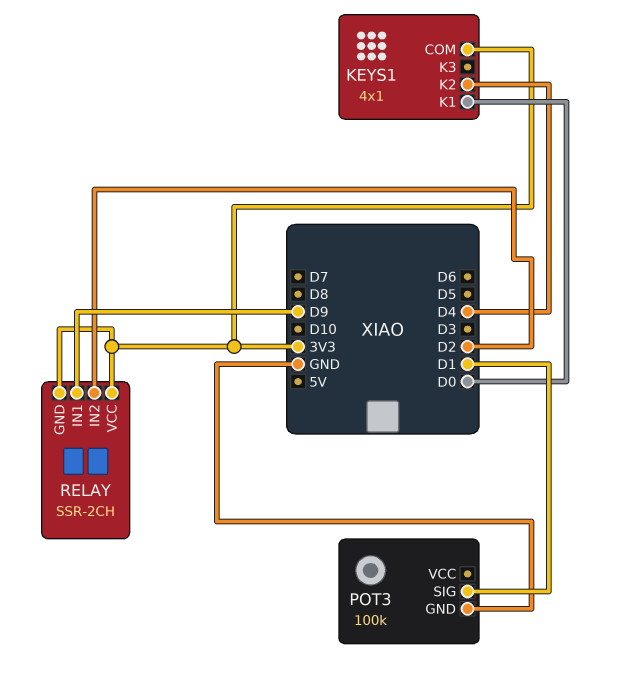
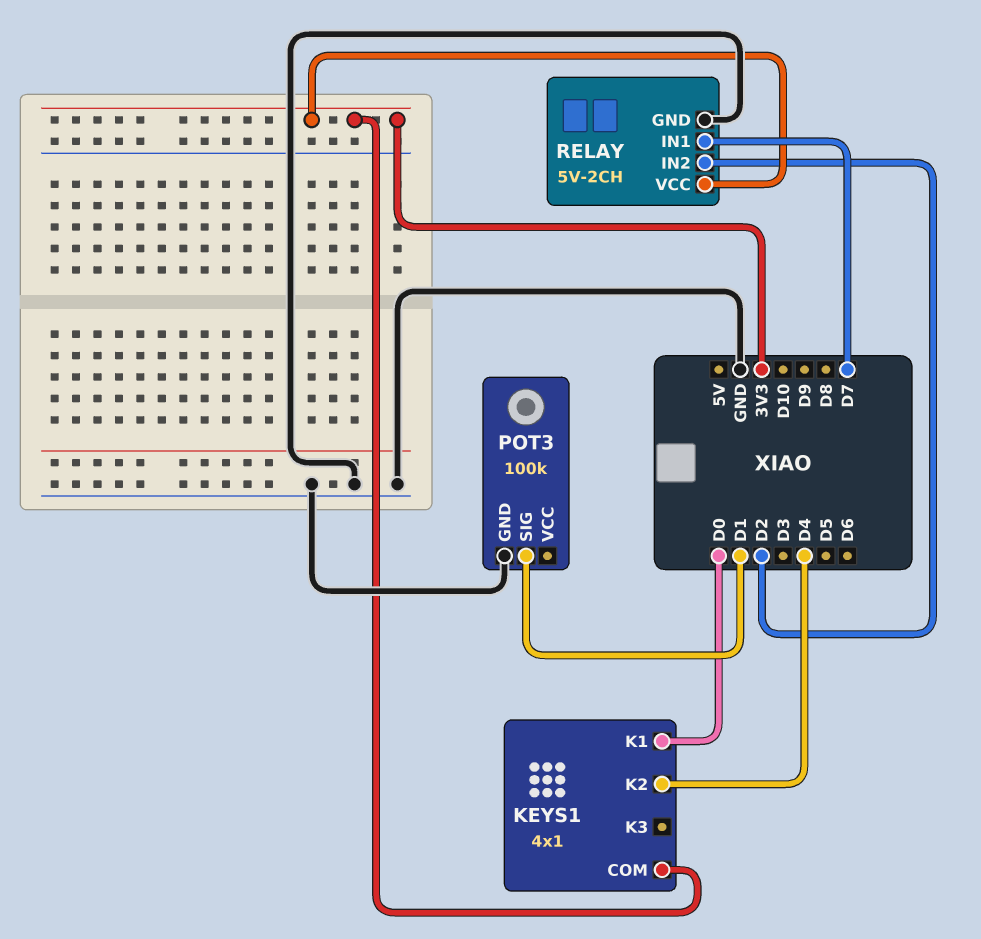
RELAY: SSR-2CH -> 5V-2CH
RELAY pin GND: 3V3 -> GND
RELAY pin IN1: D9 -> D7

